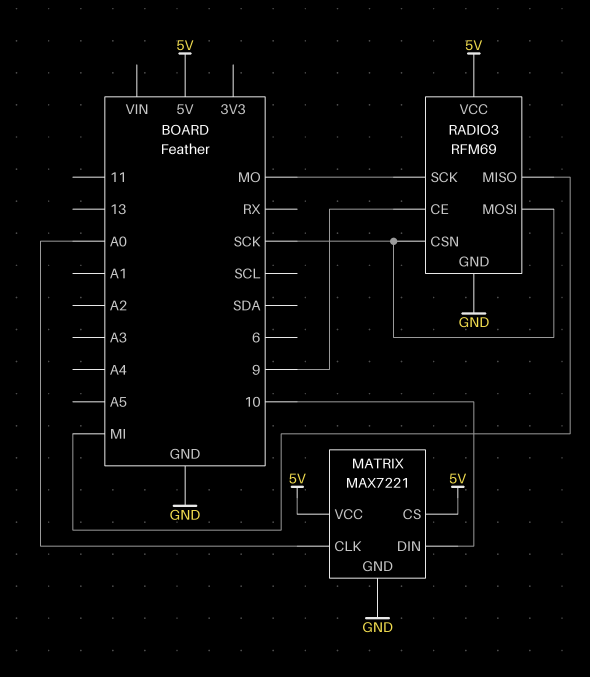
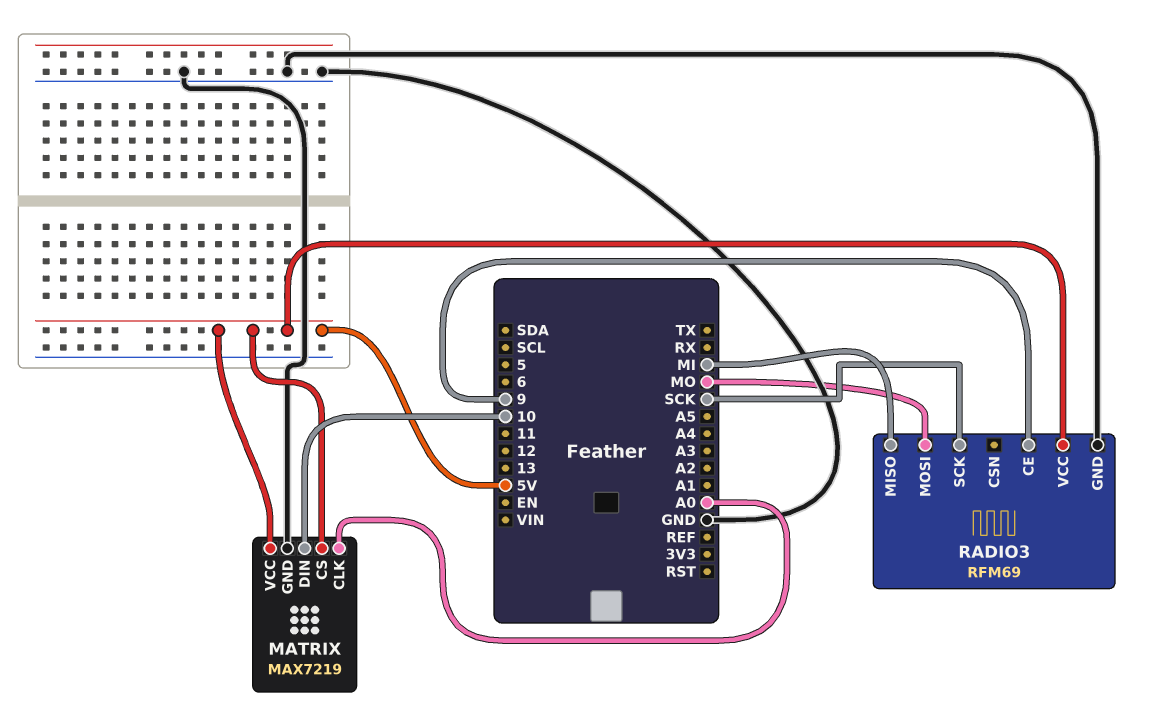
MATRIX: MAX7221 -> MAX7219
RADIO3 pin CSN: SCK -> none
RADIO3 pin MOSI: SCK -> MO
RADIO3 pin SCK: MO -> SCK

